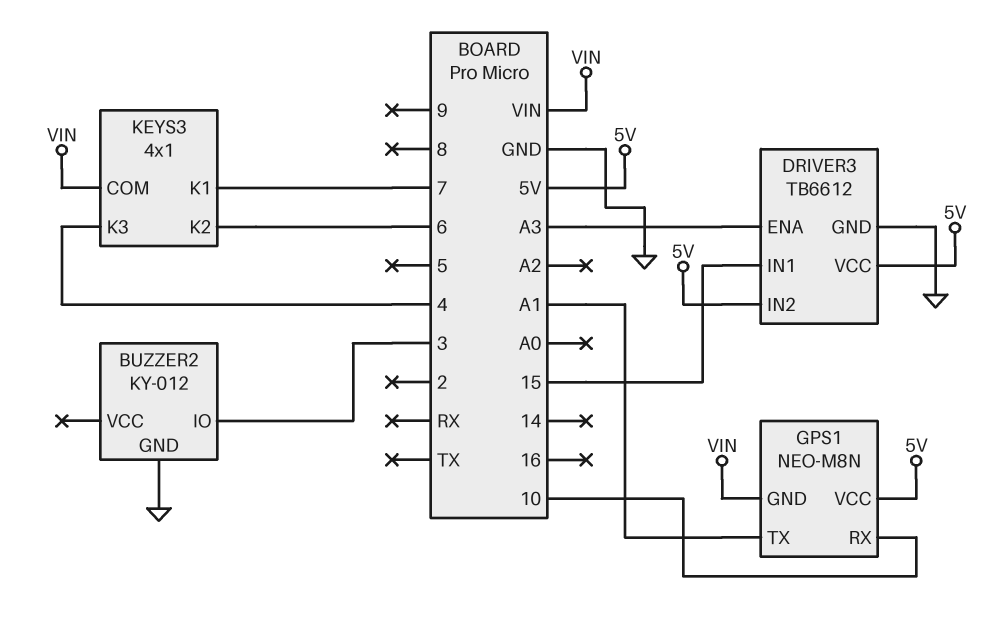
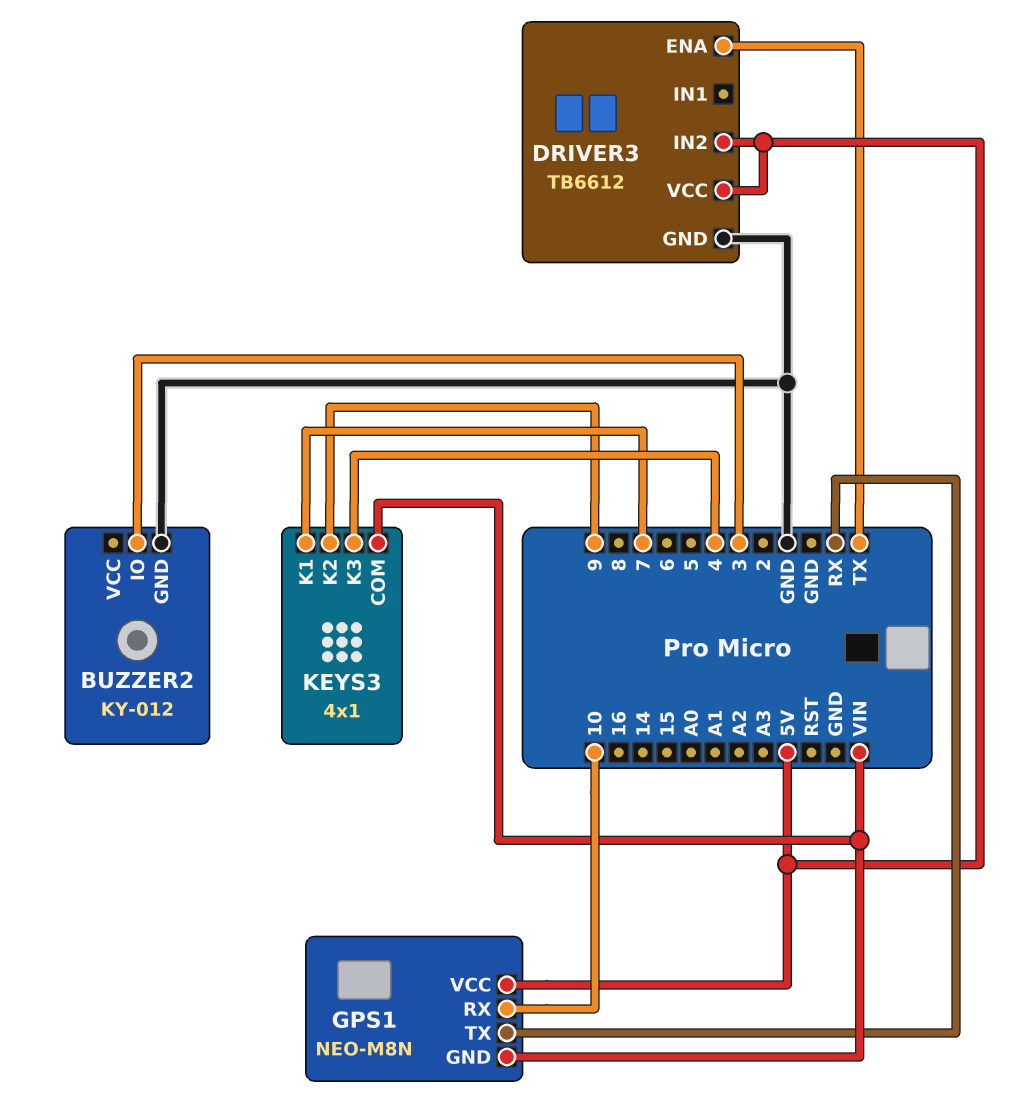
DRIVER3 pin ENA: A3 -> TX
DRIVER3 pin IN1: 15 -> none
GPS1 pin TX: A1 -> RX
KEYS3 pin K2: 6 -> 9

